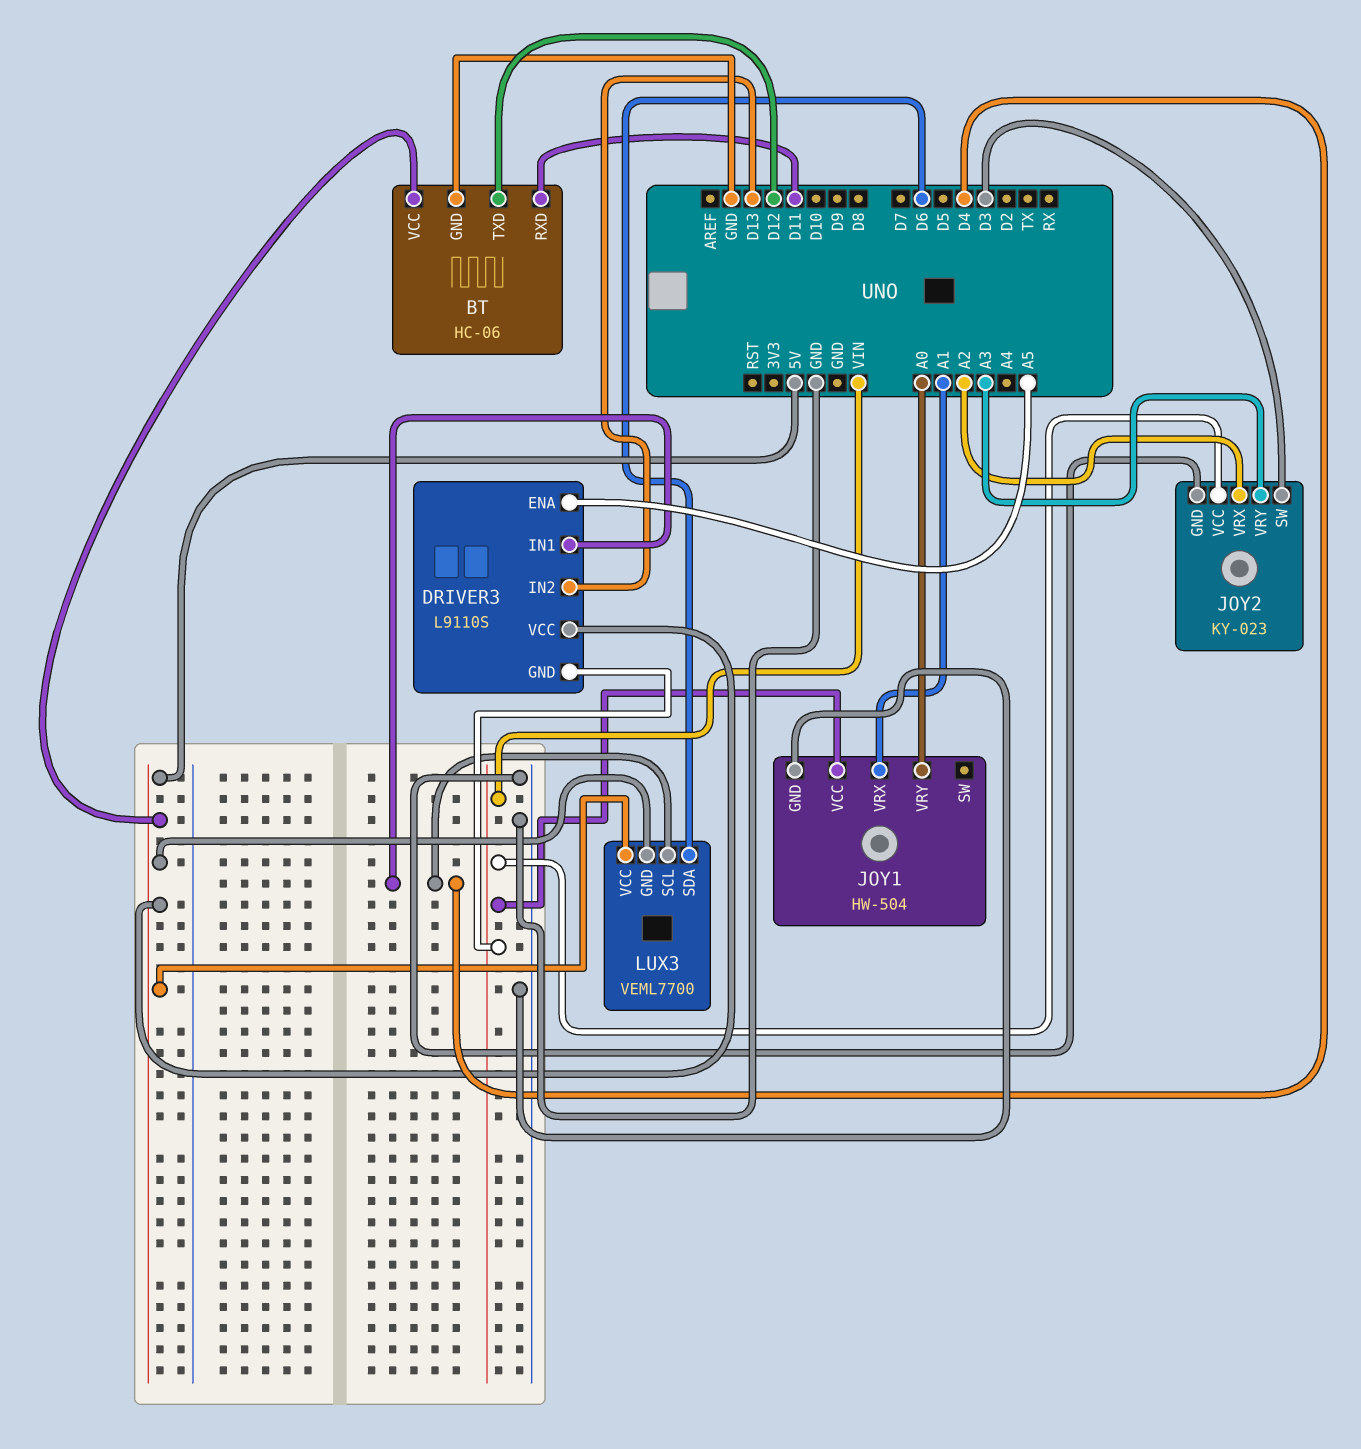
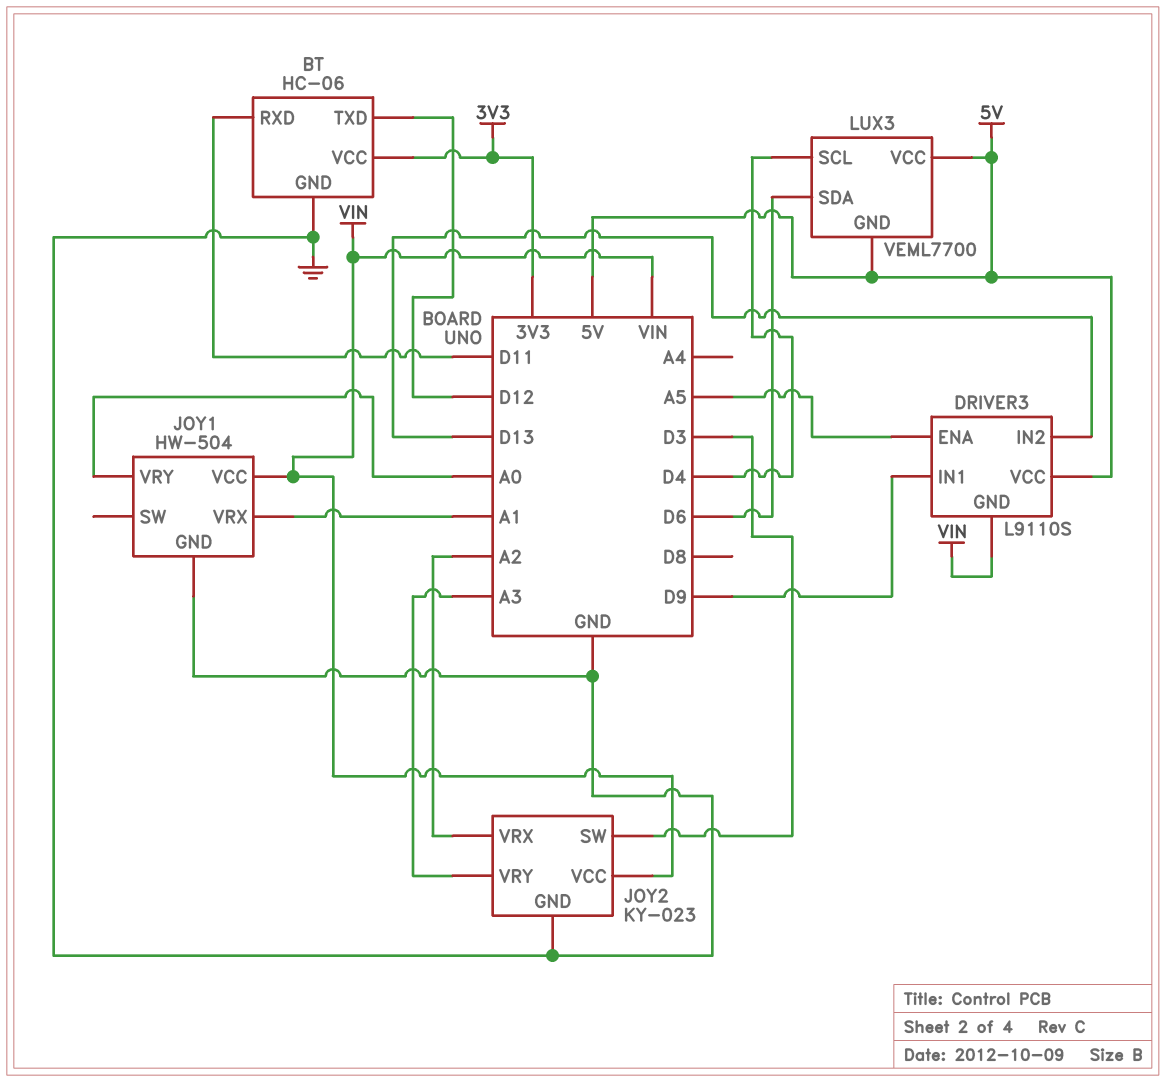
BT pin VCC: 5V -> 3V3
DRIVER3 pin IN1: D4 -> D9

